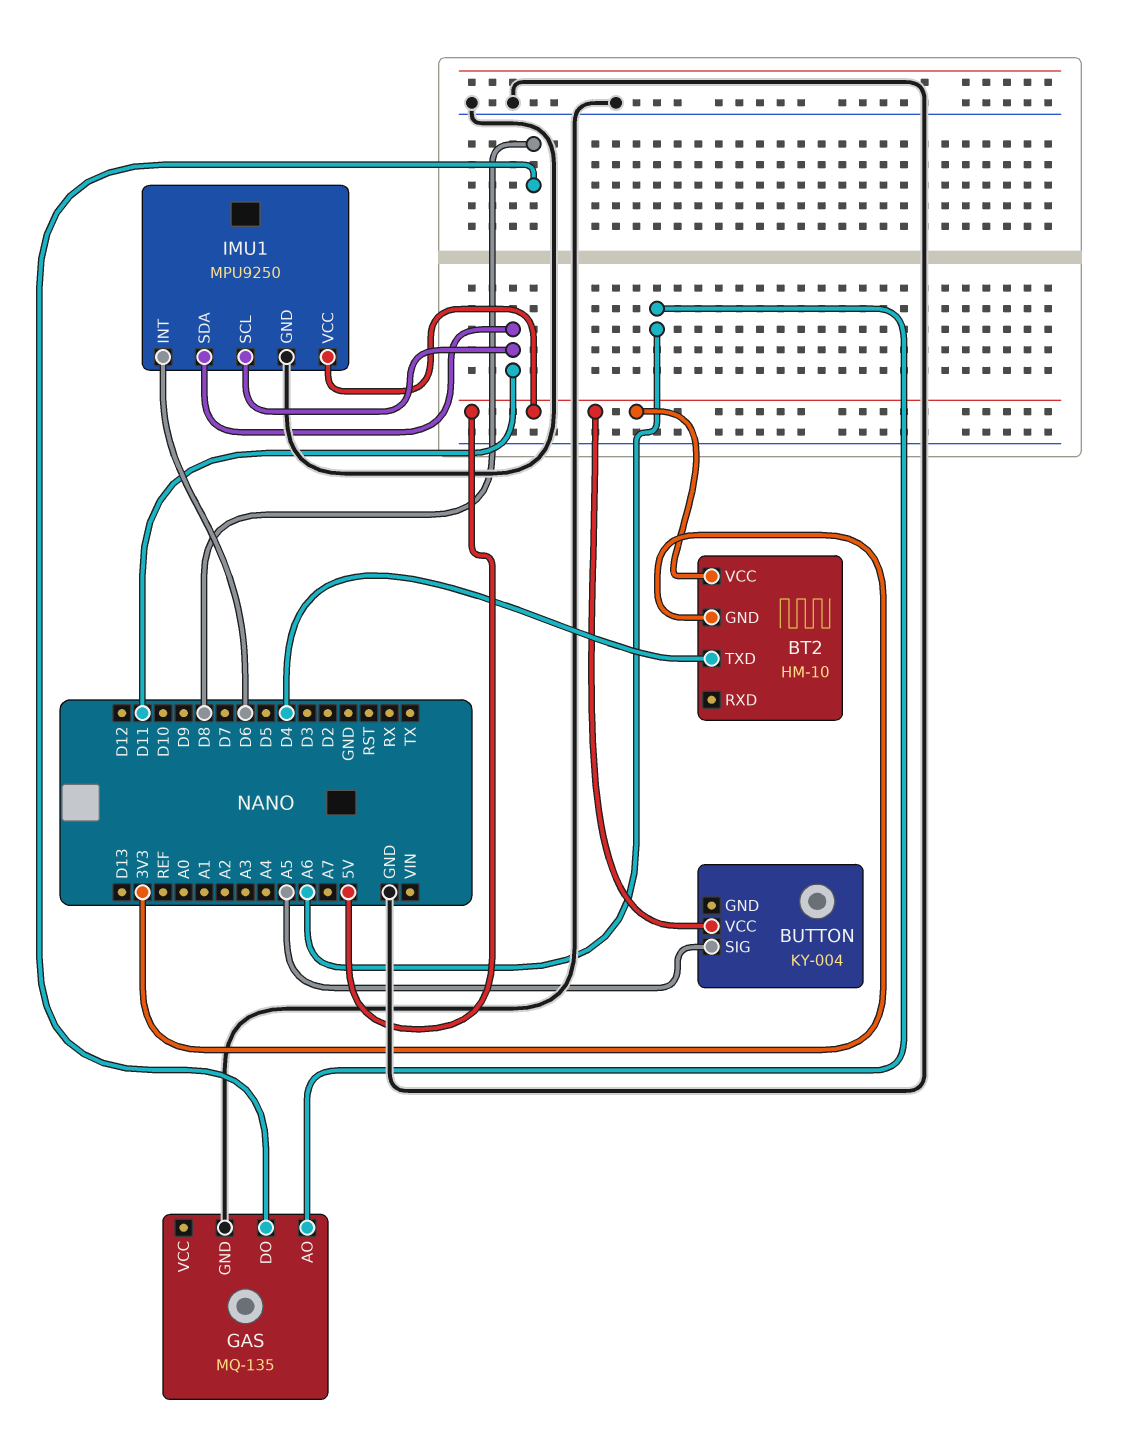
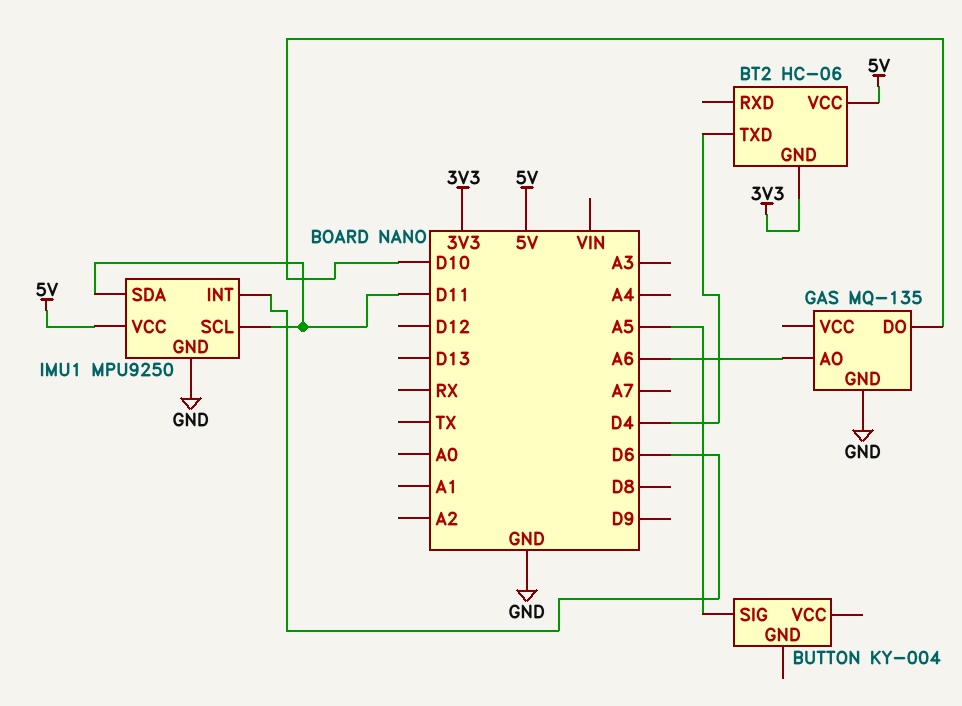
BT2: HM-10 -> HC-06
BUTTON pin VCC: 5V -> none
GAS pin DO: D8 -> D10

